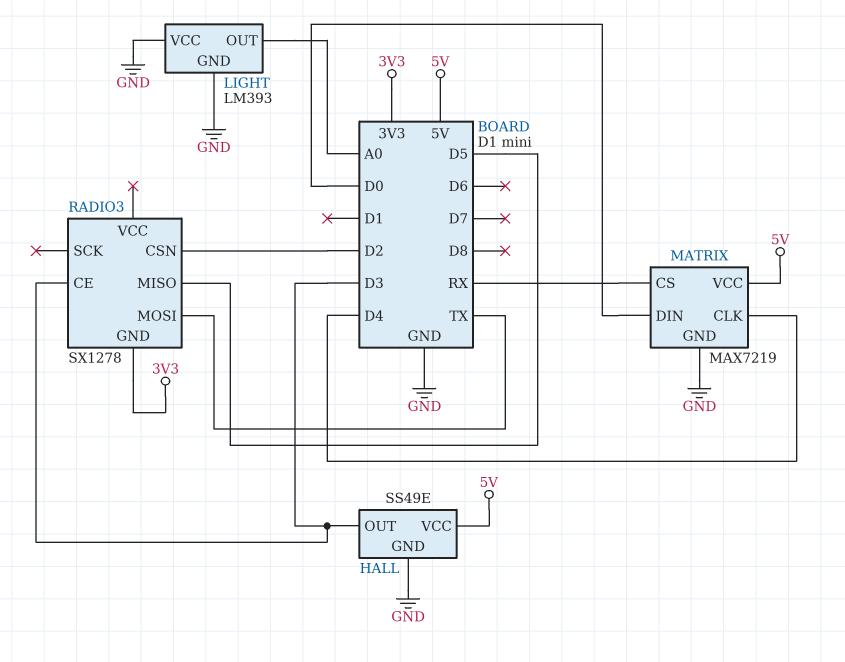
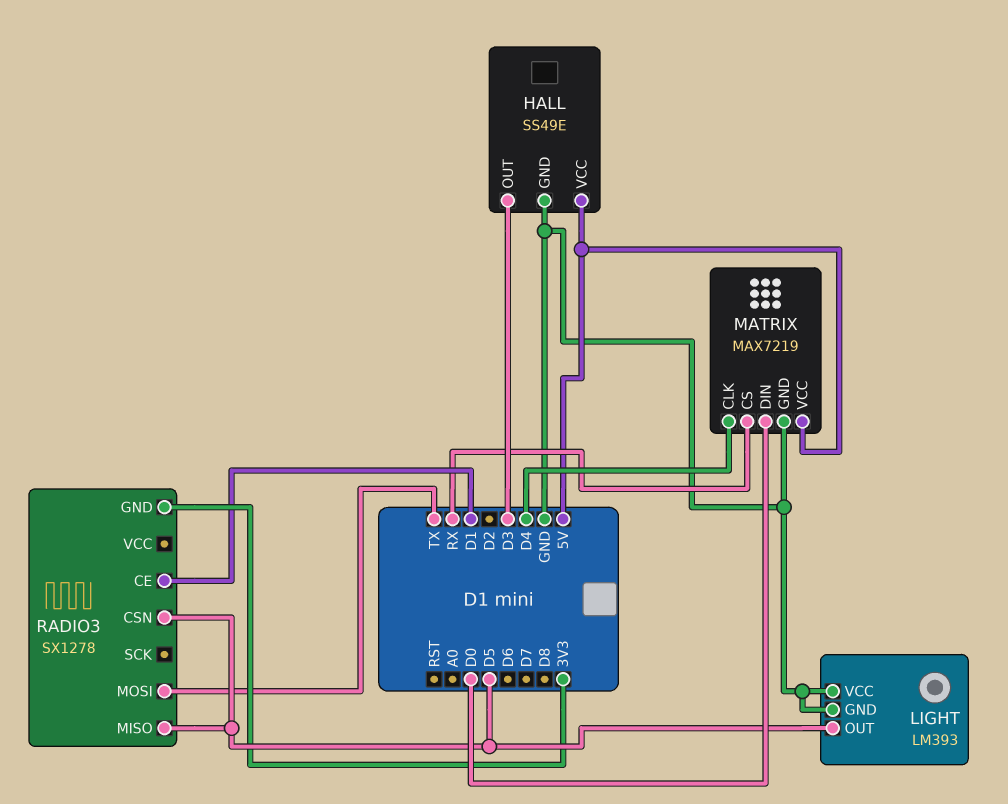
LIGHT pin OUT: A0 -> D5
RADIO3 pin CE: D3 -> D1
RADIO3 pin CSN: D2 -> D5

